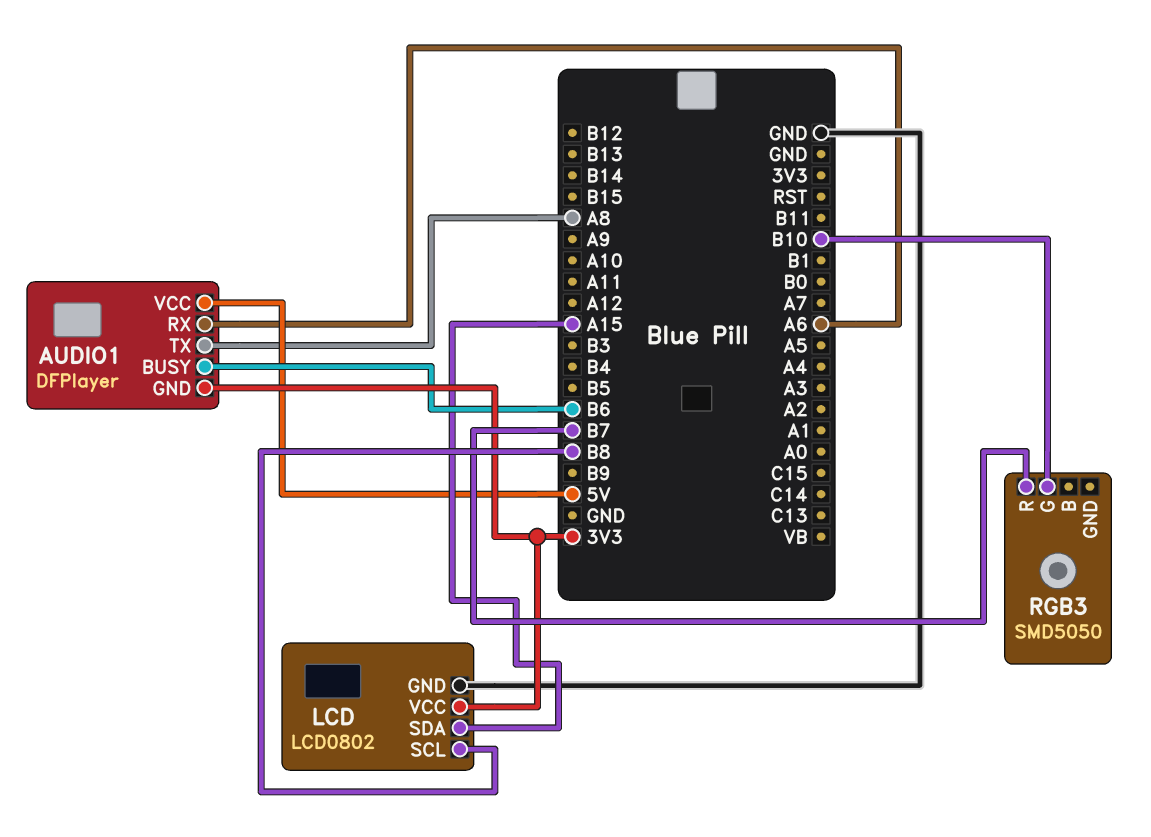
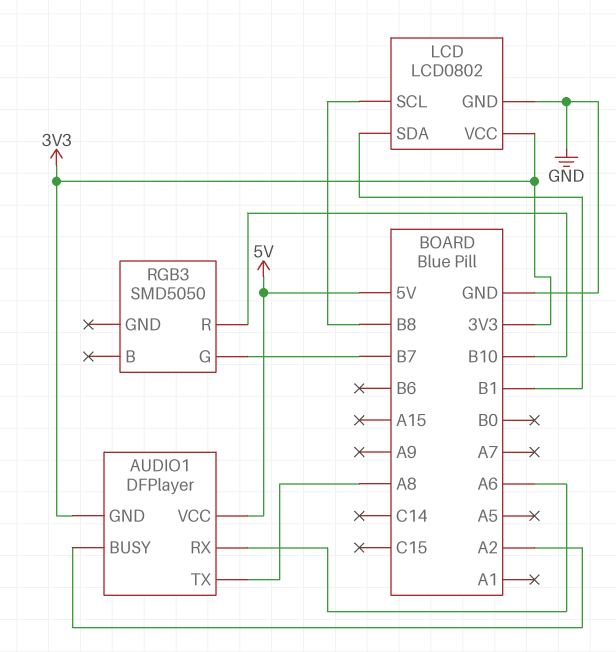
AUDIO1 pin BUSY: B6 -> A2
LCD pin SDA: A15 -> B1
RGB3 pin G: B10 -> B7
RGB3 pin R: B7 -> B10

